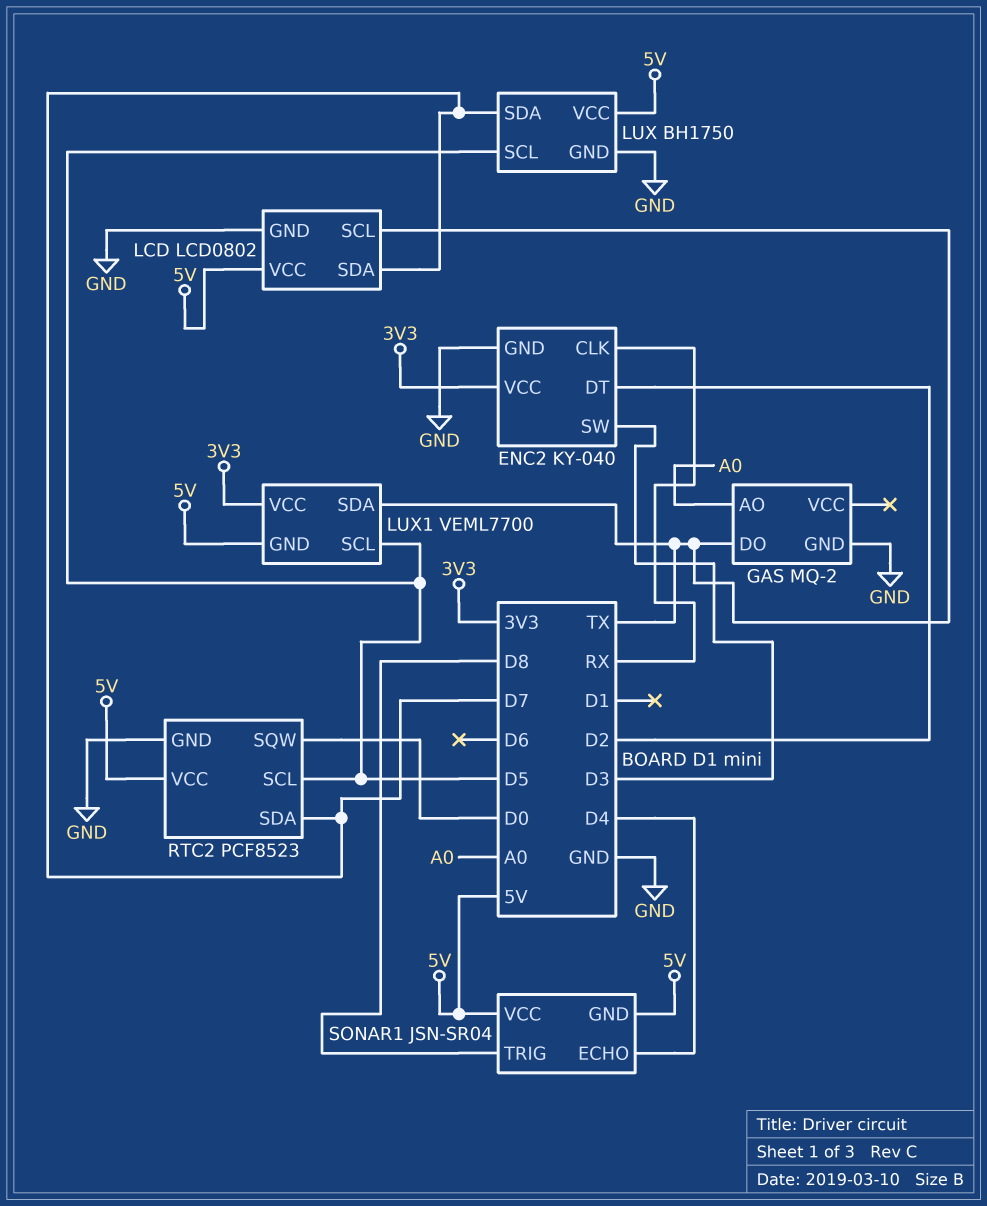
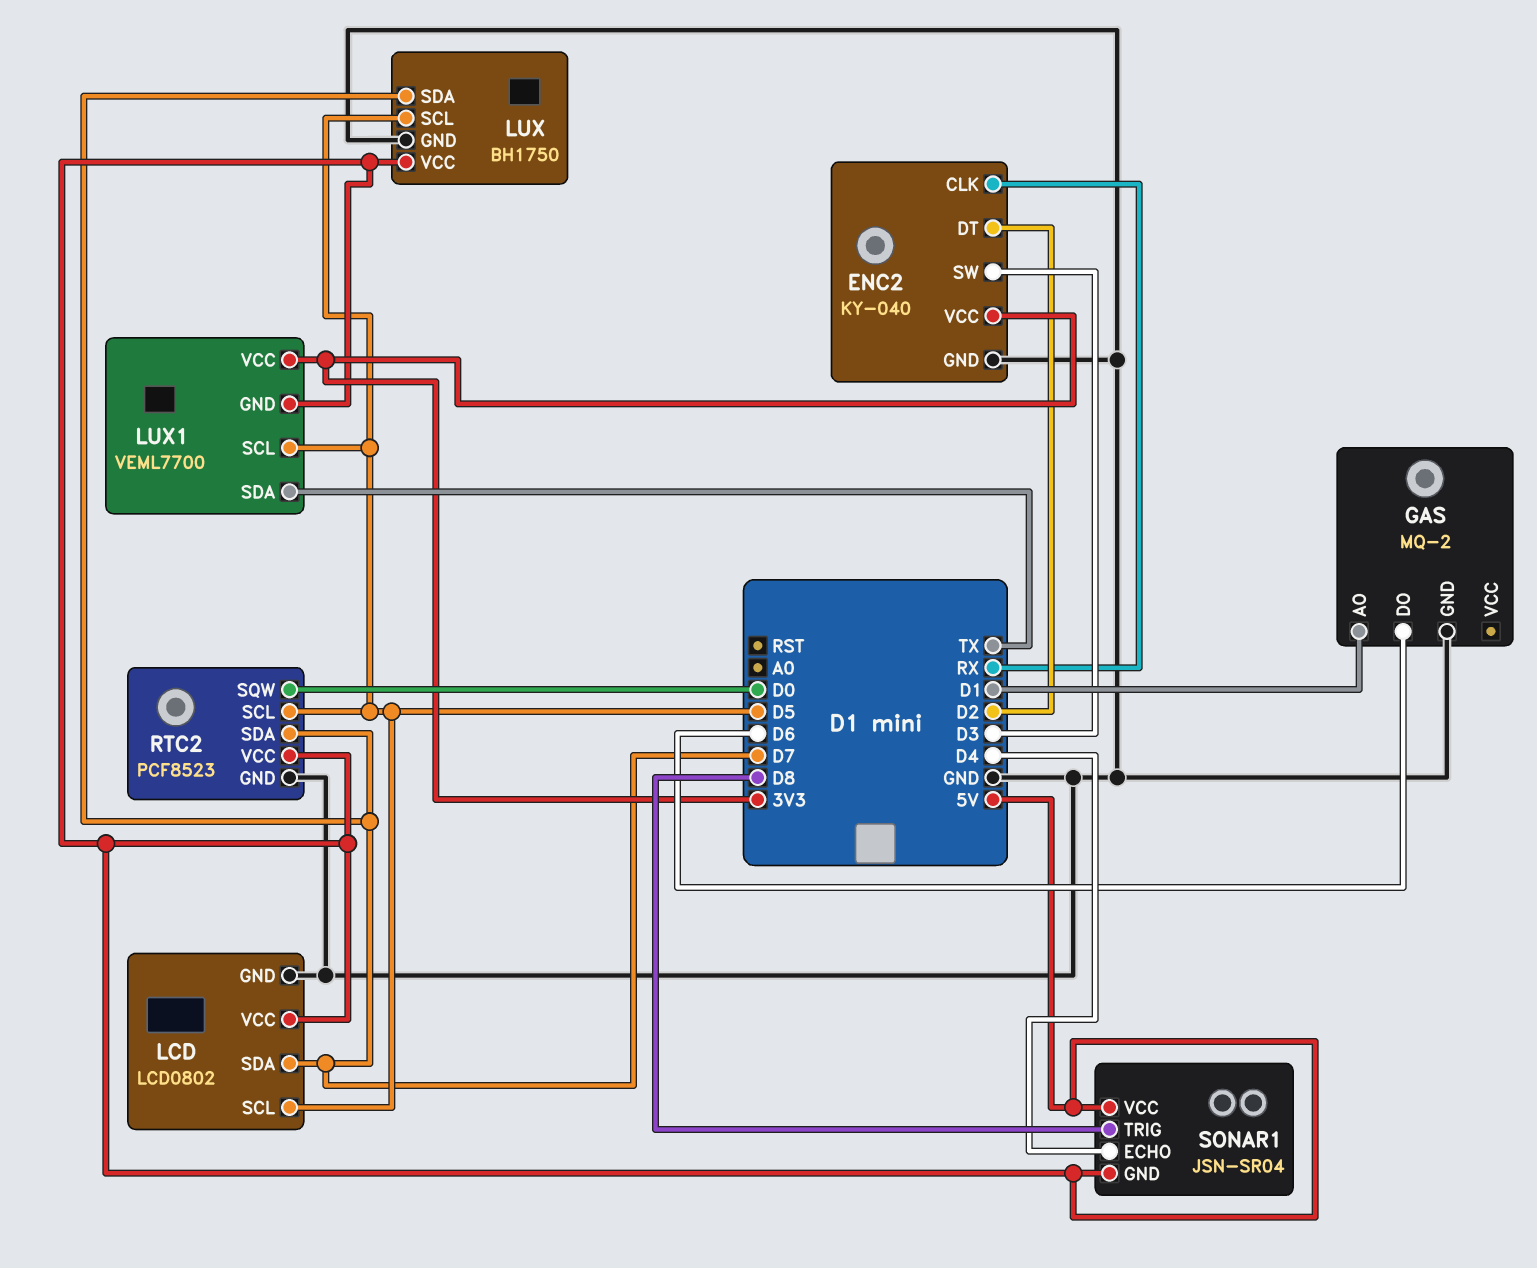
GAS pin AO: A0 -> D1
GAS pin DO: TX -> D6
LCD pin SCL: TX -> D5

